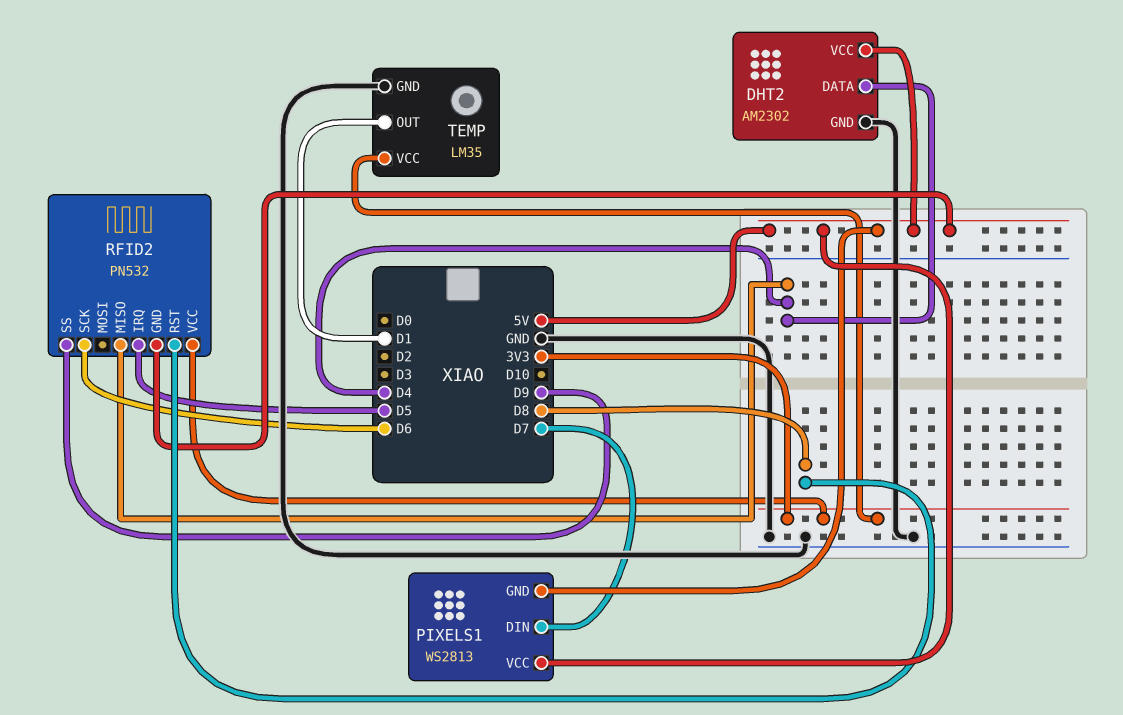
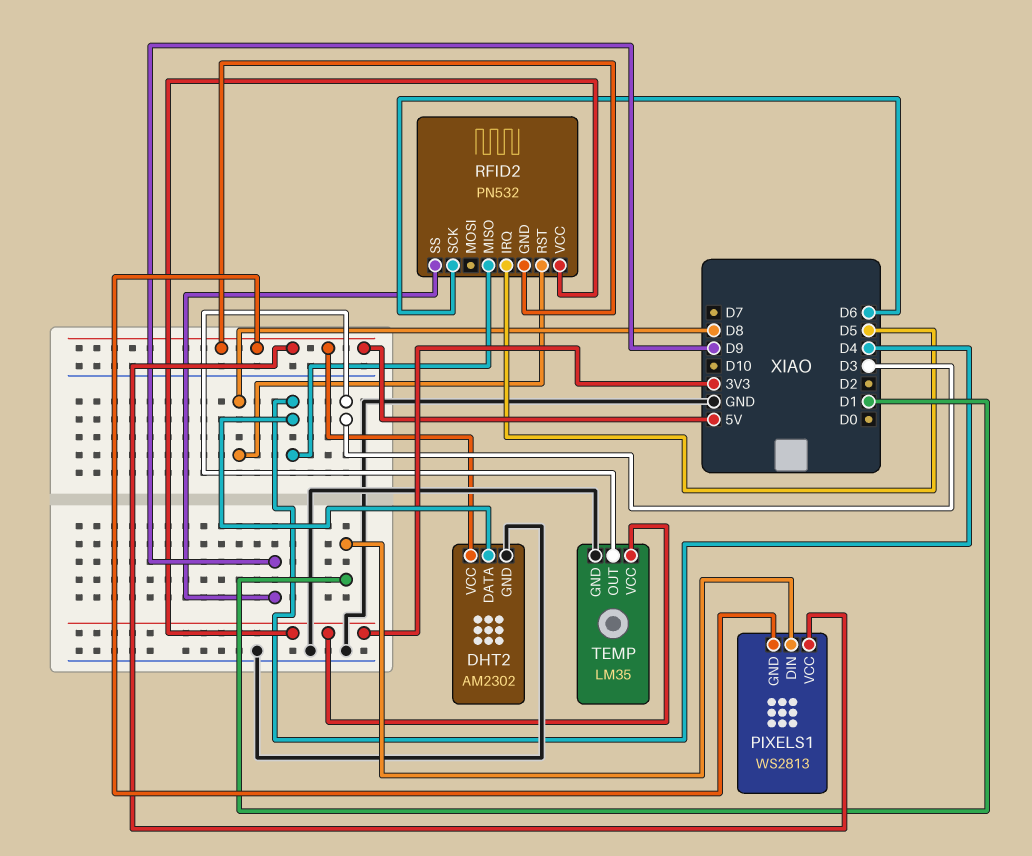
PIXELS1 pin DIN: D7 -> D1
TEMP pin OUT: D1 -> D3

